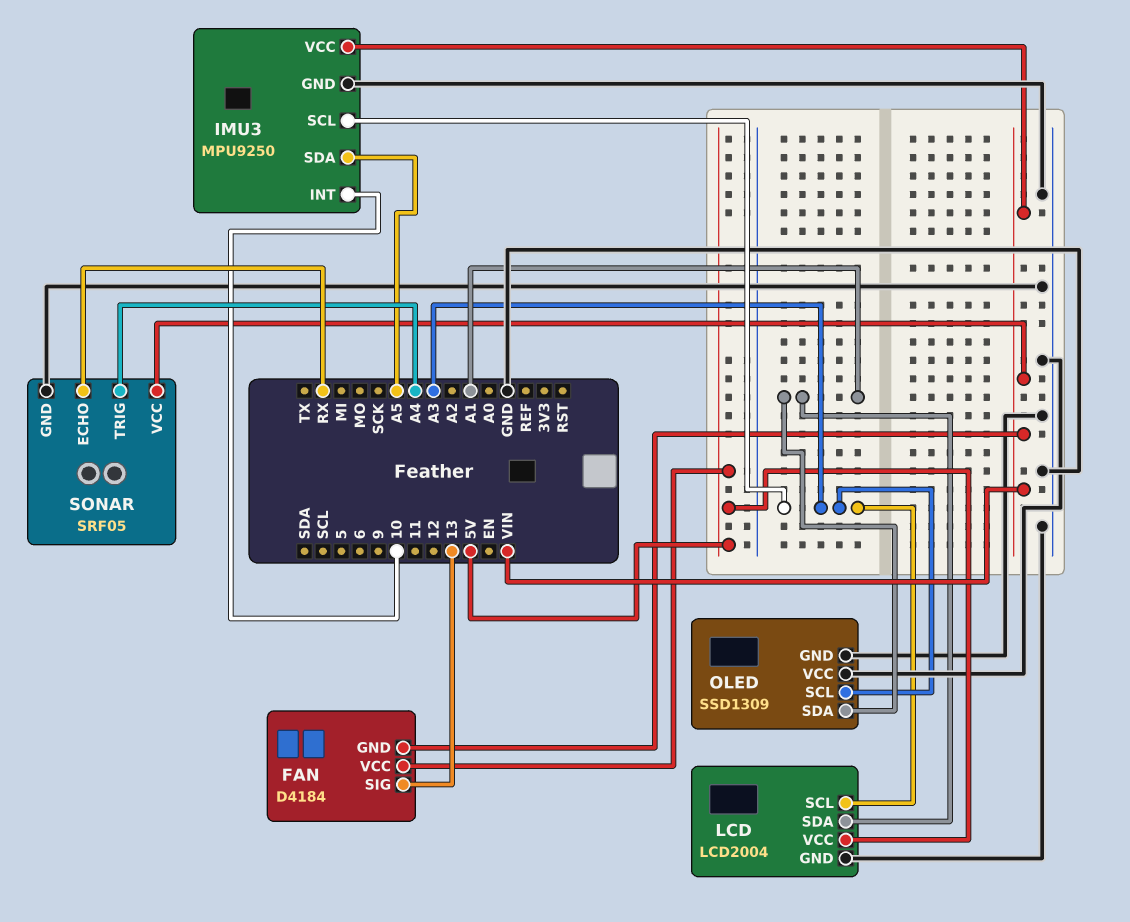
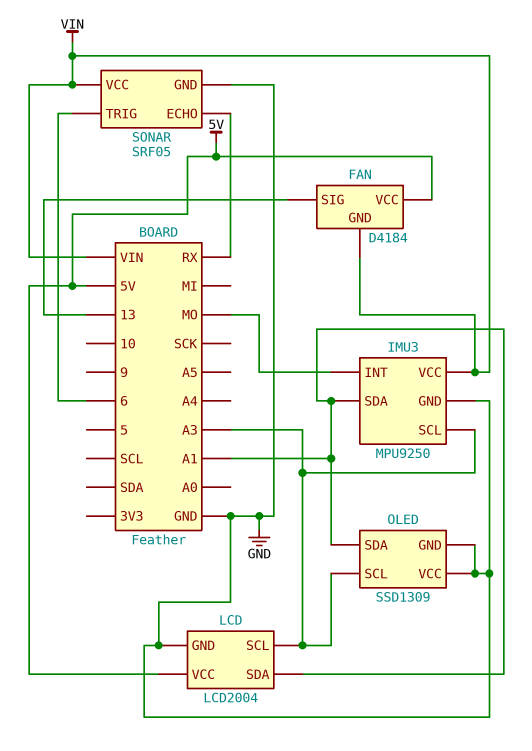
IMU3 pin INT: 10 -> MO
IMU3 pin SDA: A5 -> A1
SONAR pin TRIG: A4 -> 6

